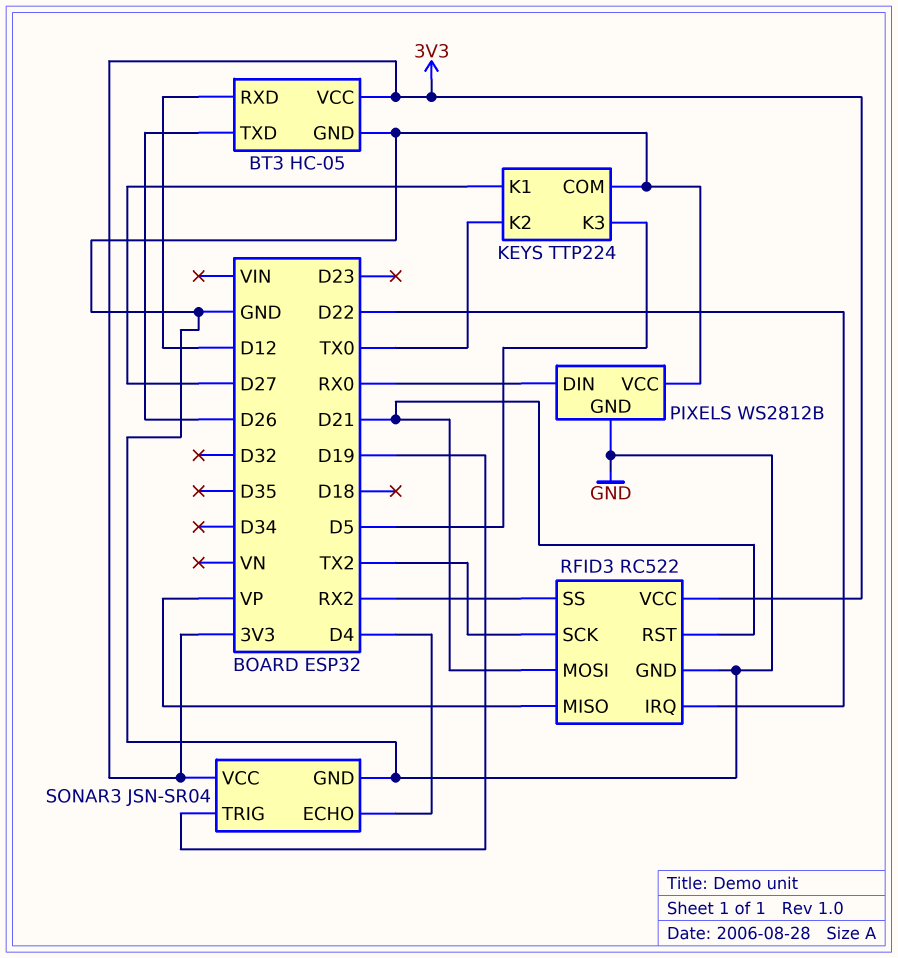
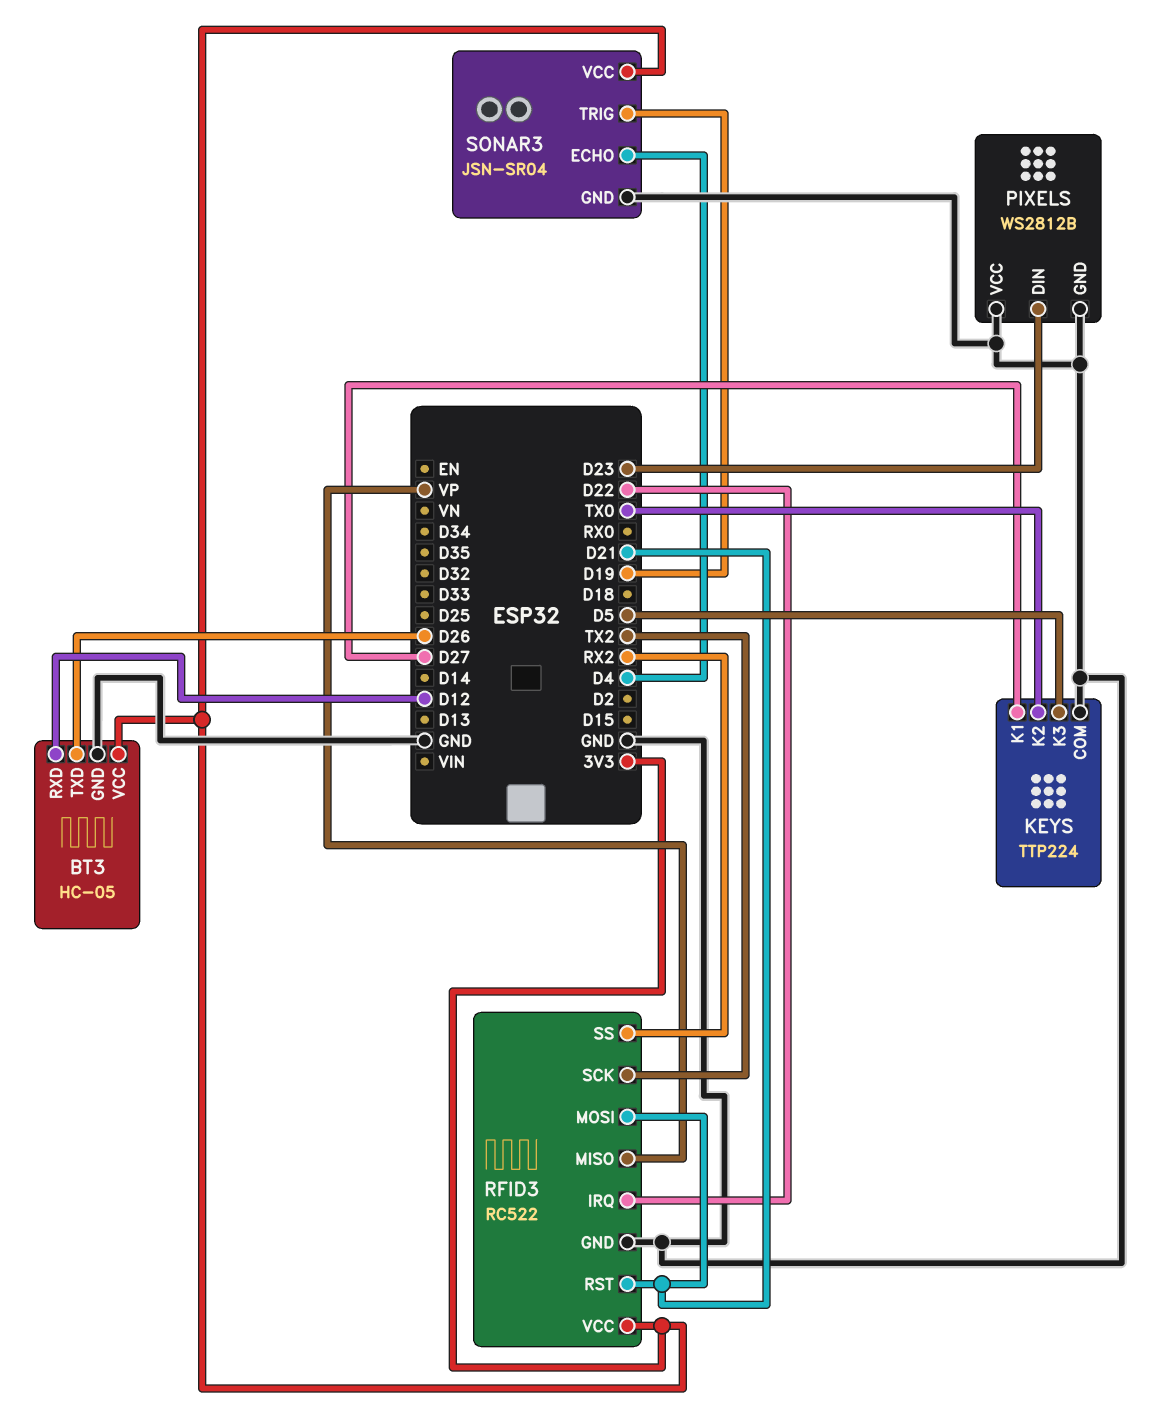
PIXELS pin DIN: RX0 -> D23

